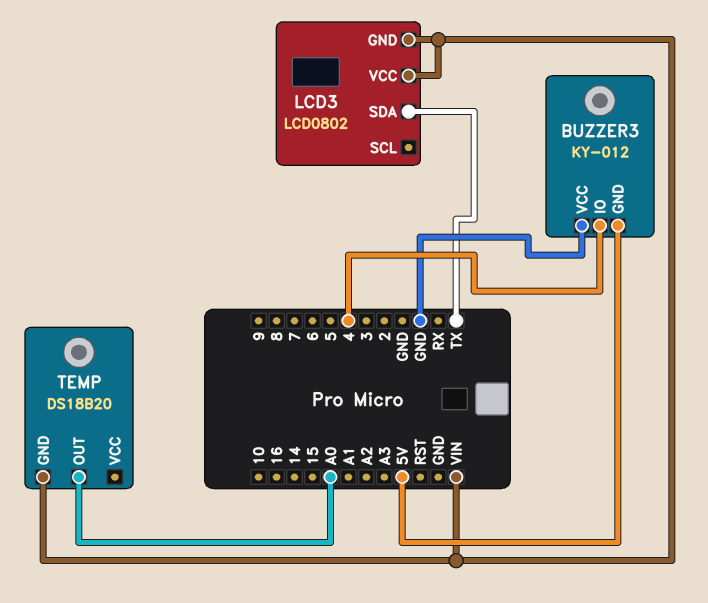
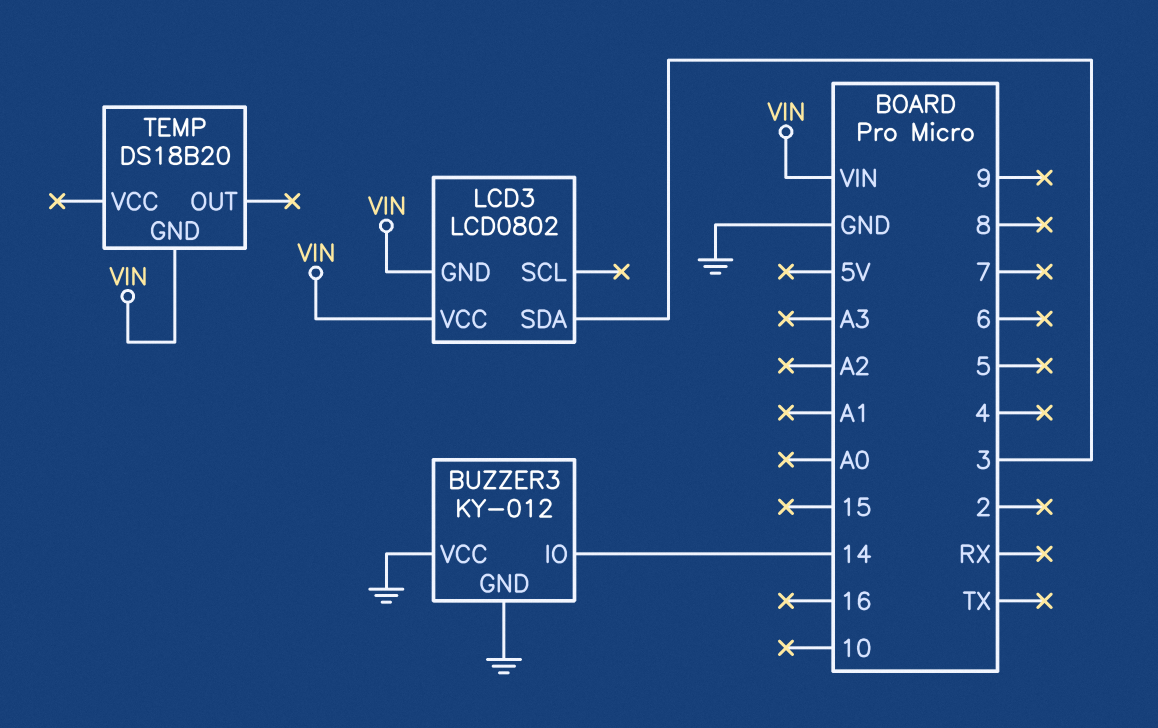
BUZZER3 pin GND: 5V -> GND
BUZZER3 pin IO: 4 -> 14
LCD3 pin SDA: TX -> 3
TEMP pin OUT: A0 -> none

